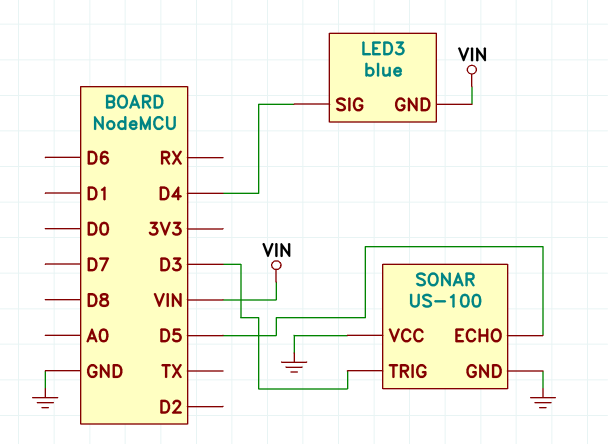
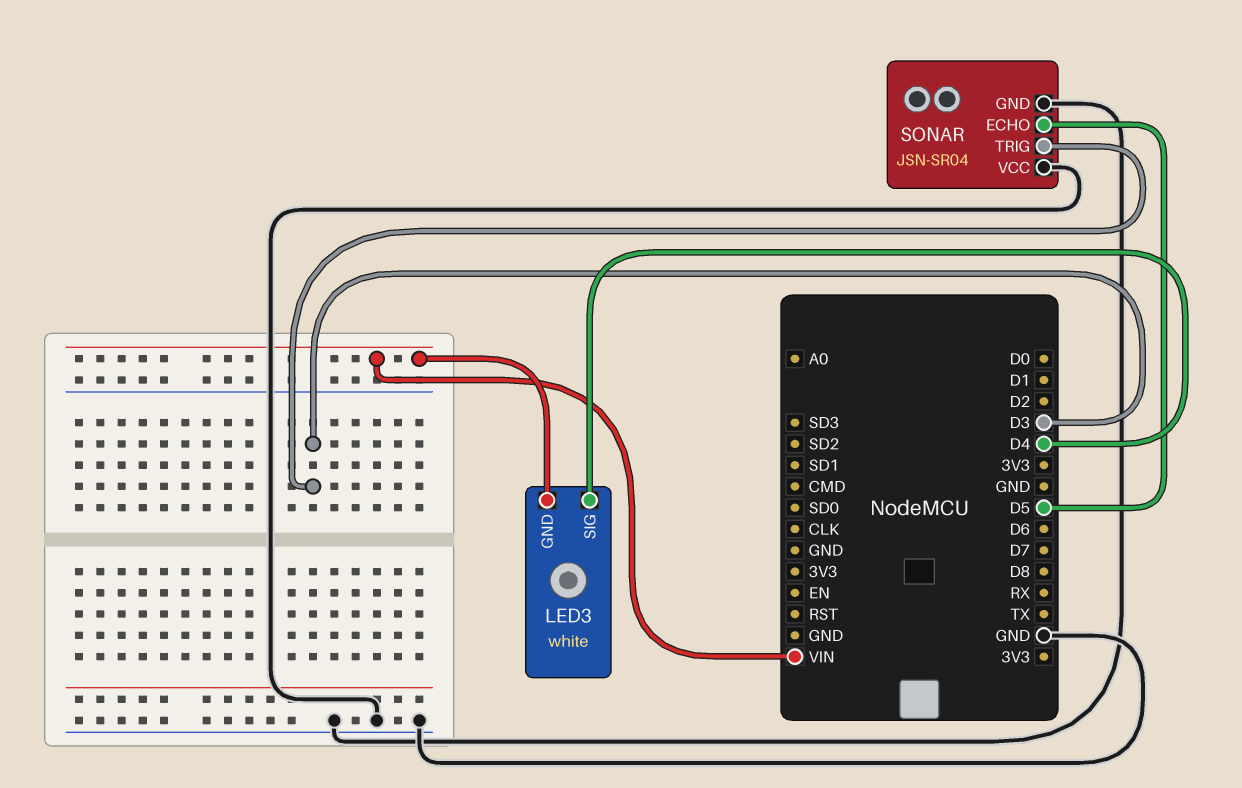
LED3: blue -> white
SONAR: US-100 -> JSN-SR04

